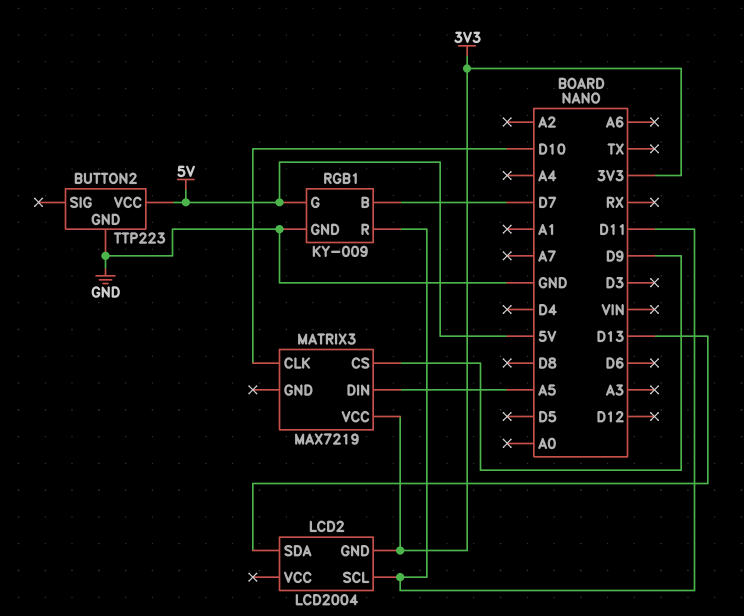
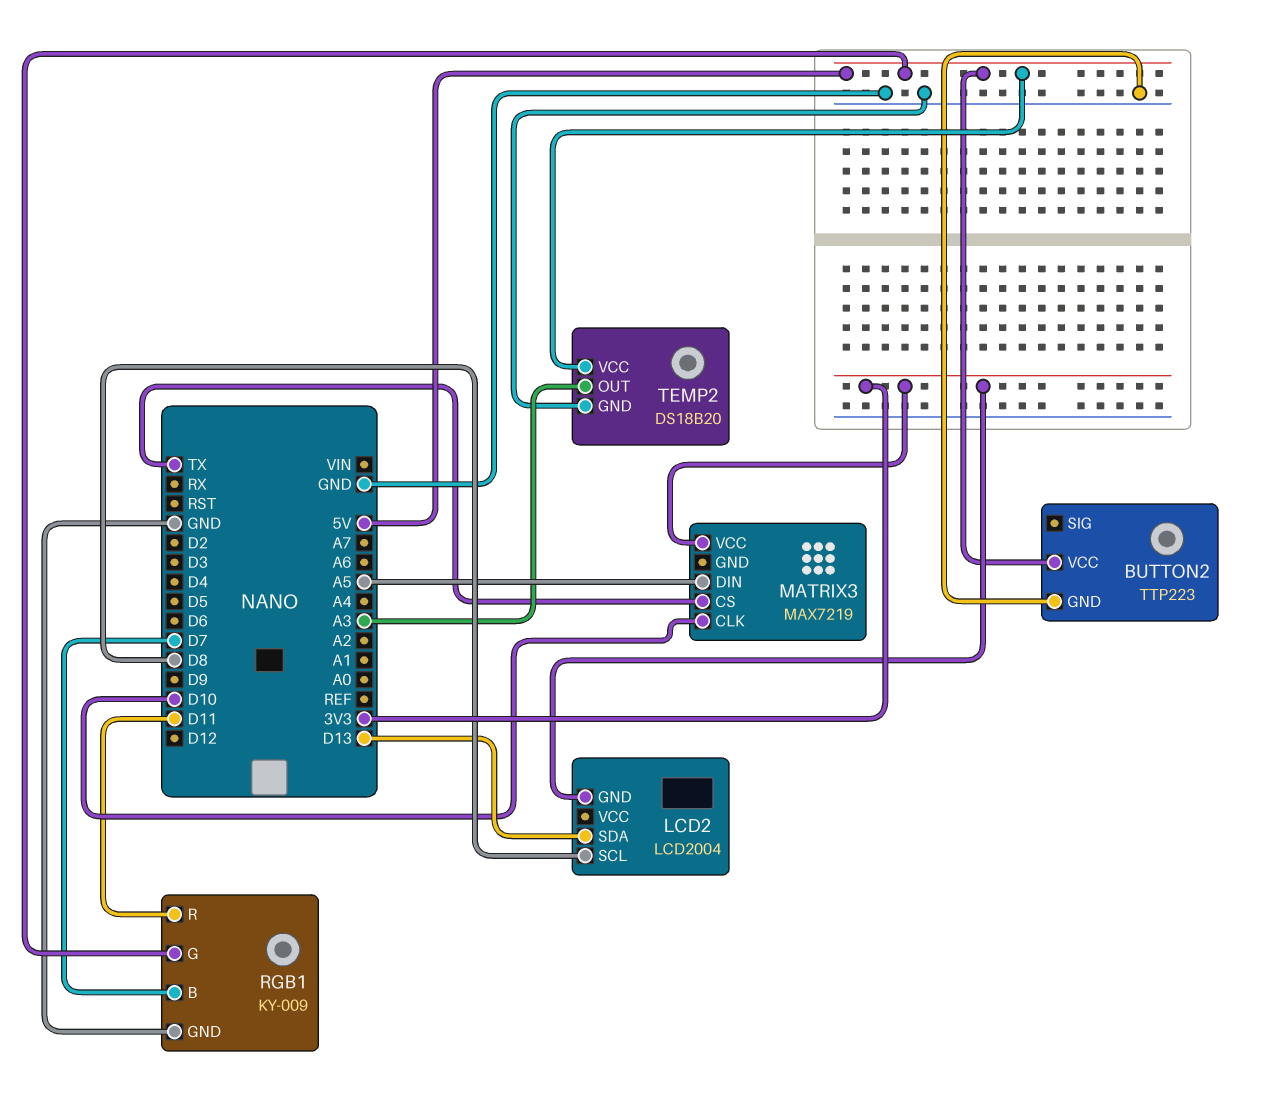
LCD2 pin SCL: D11 -> D8
MATRIX3 pin CS: D9 -> TX
TEMP2: none -> DS18B20
TEMP2 pin GND: none -> GND
TEMP2 pin OUT: none -> A3
TEMP2 pin VCC: none -> 5V

